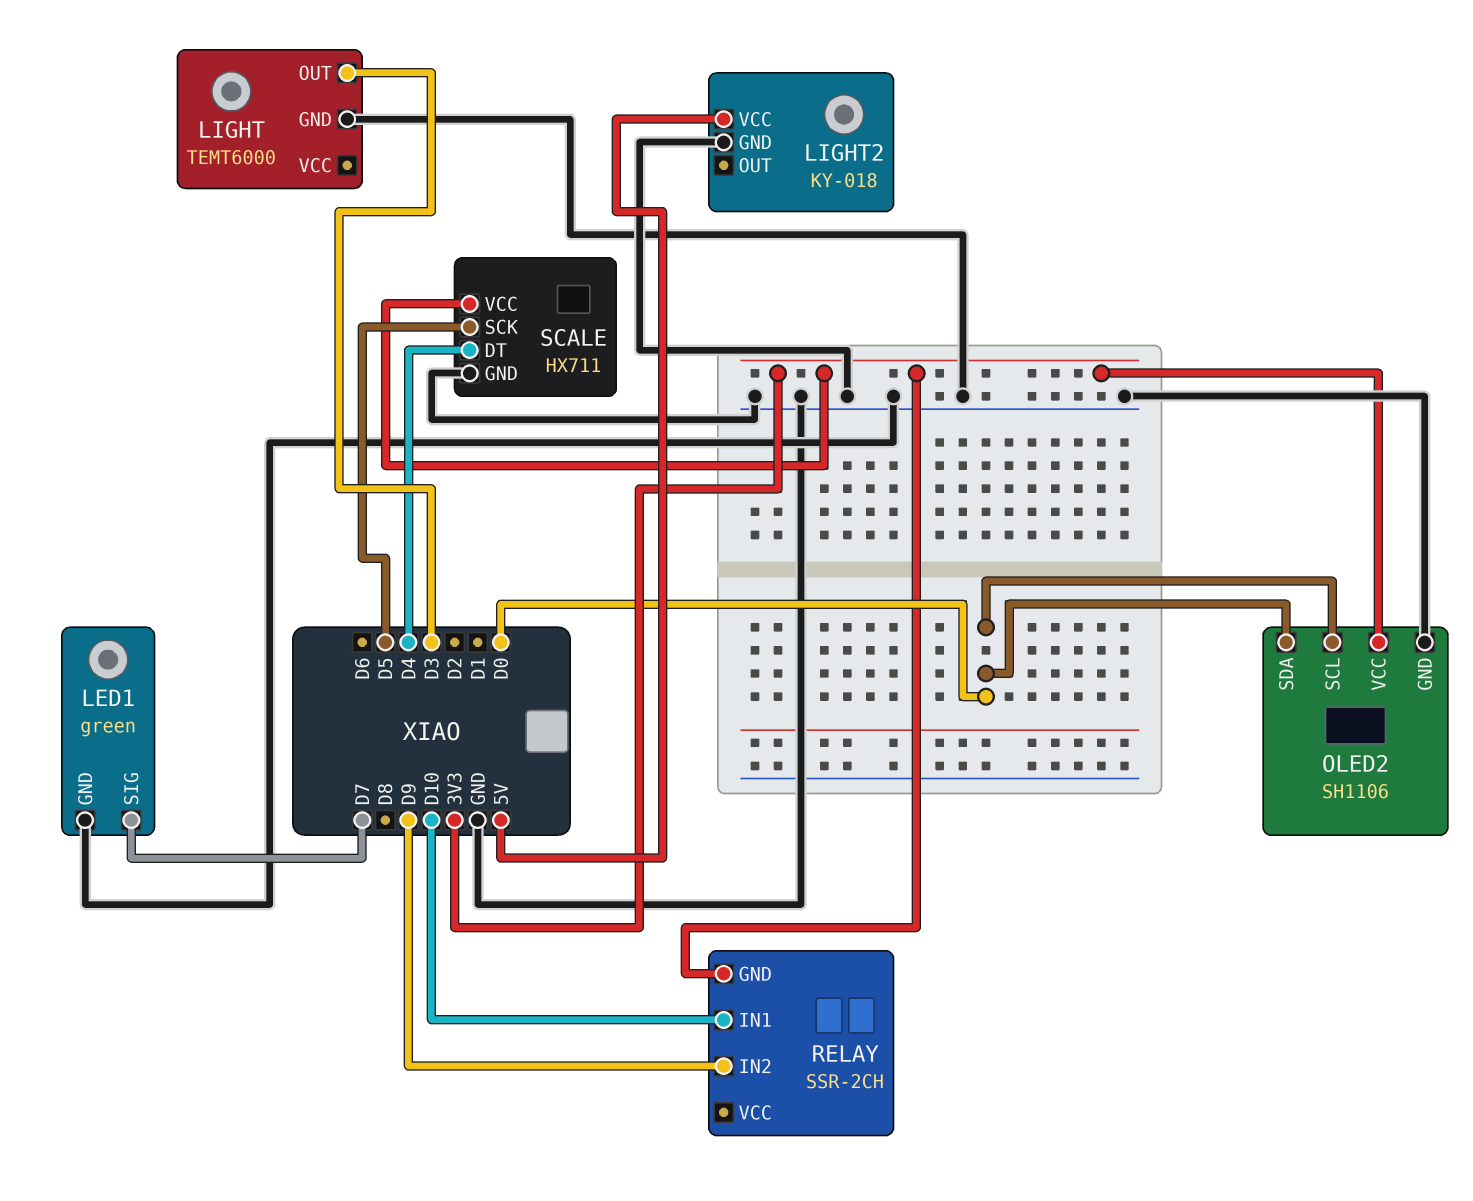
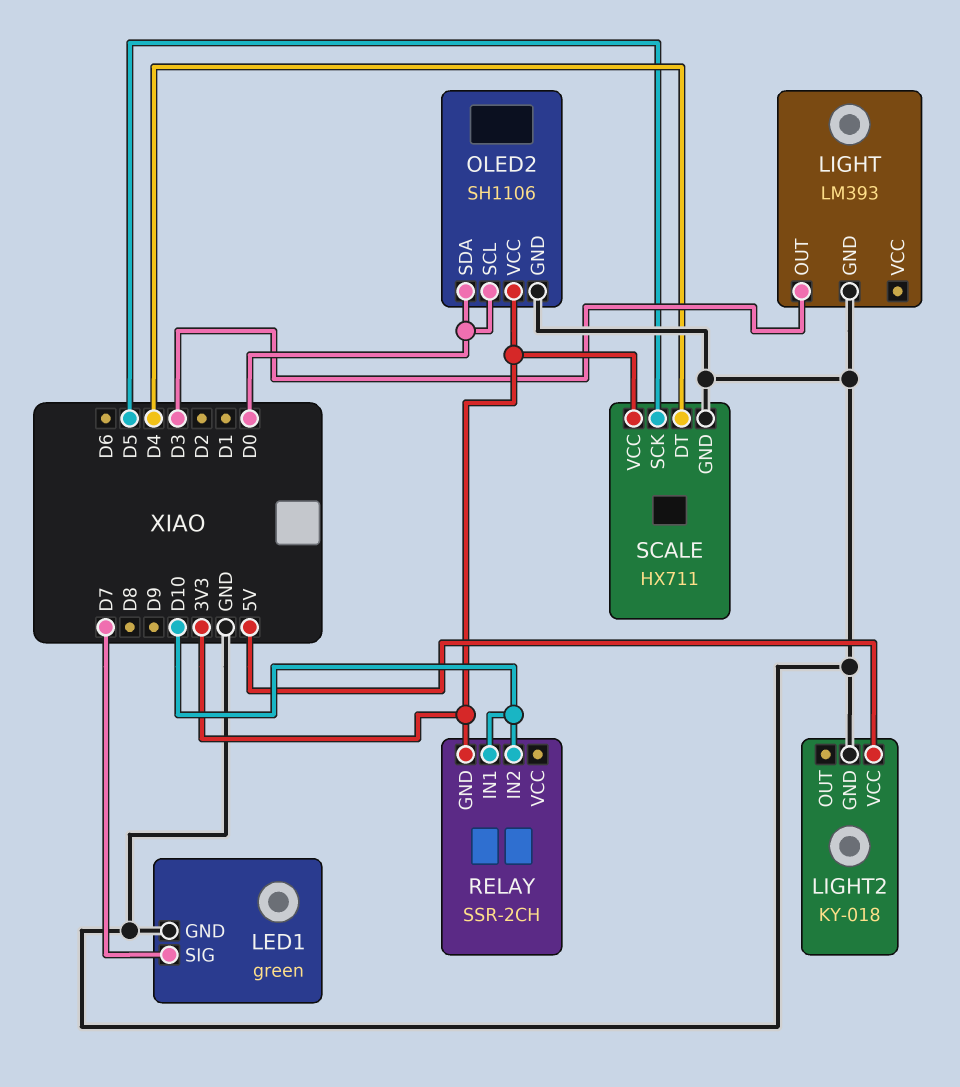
LIGHT: TEMT6000 -> LM393
RELAY pin IN2: D9 -> D10

